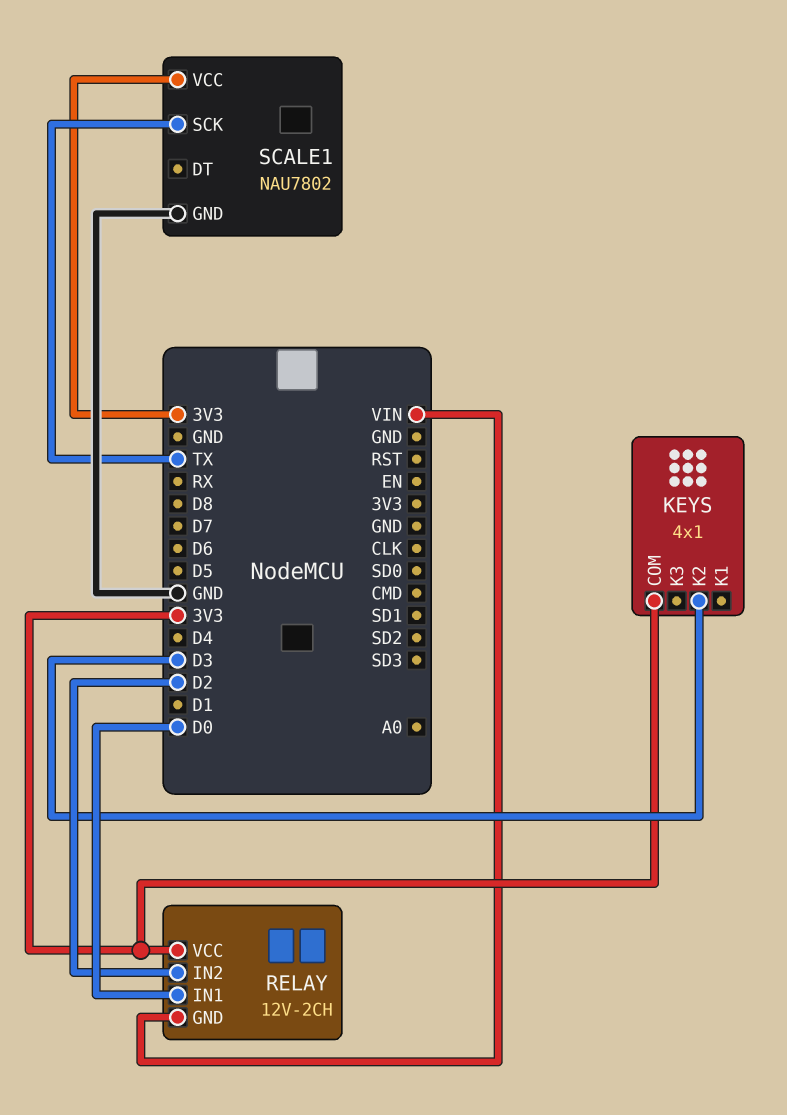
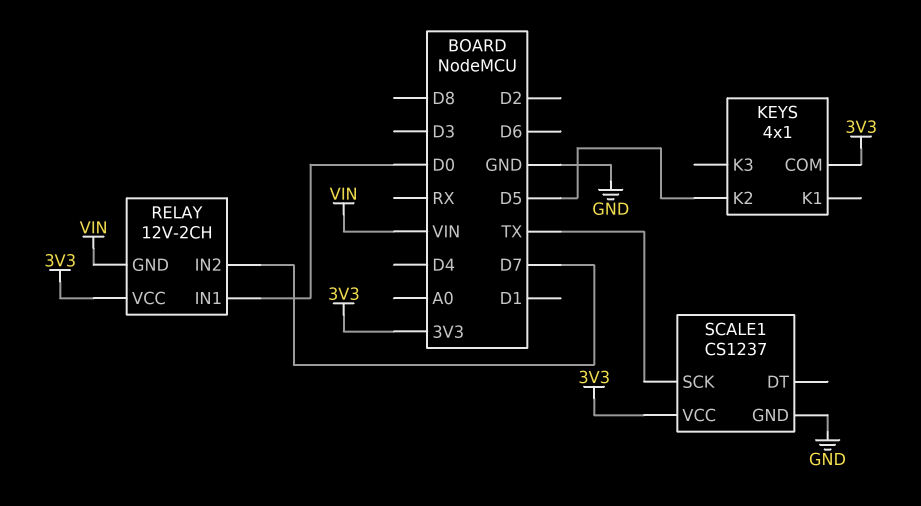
KEYS pin K2: D3 -> D5
RELAY pin IN2: D2 -> D7
SCALE1: NAU7802 -> CS1237

